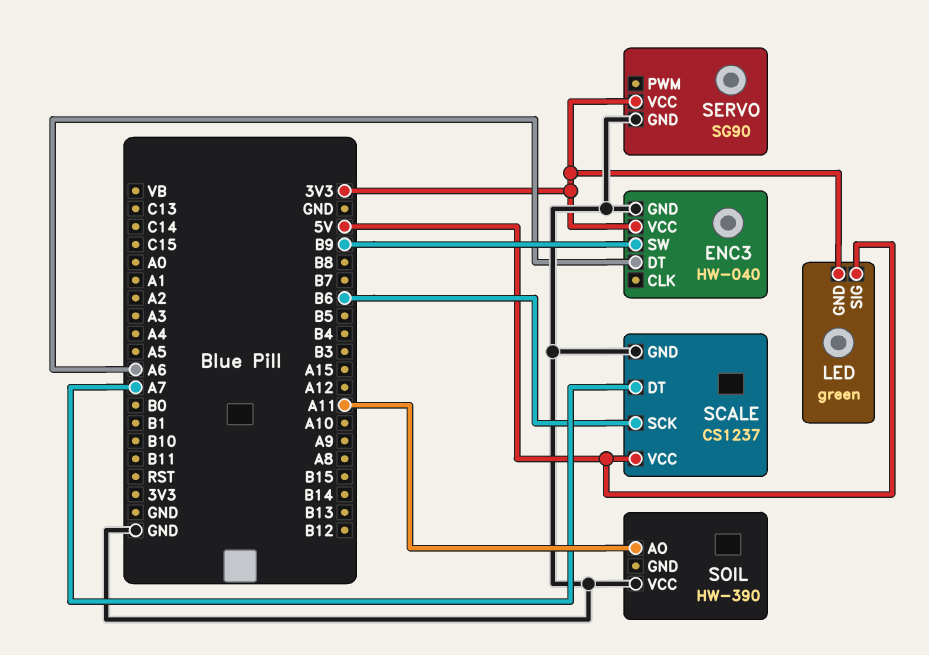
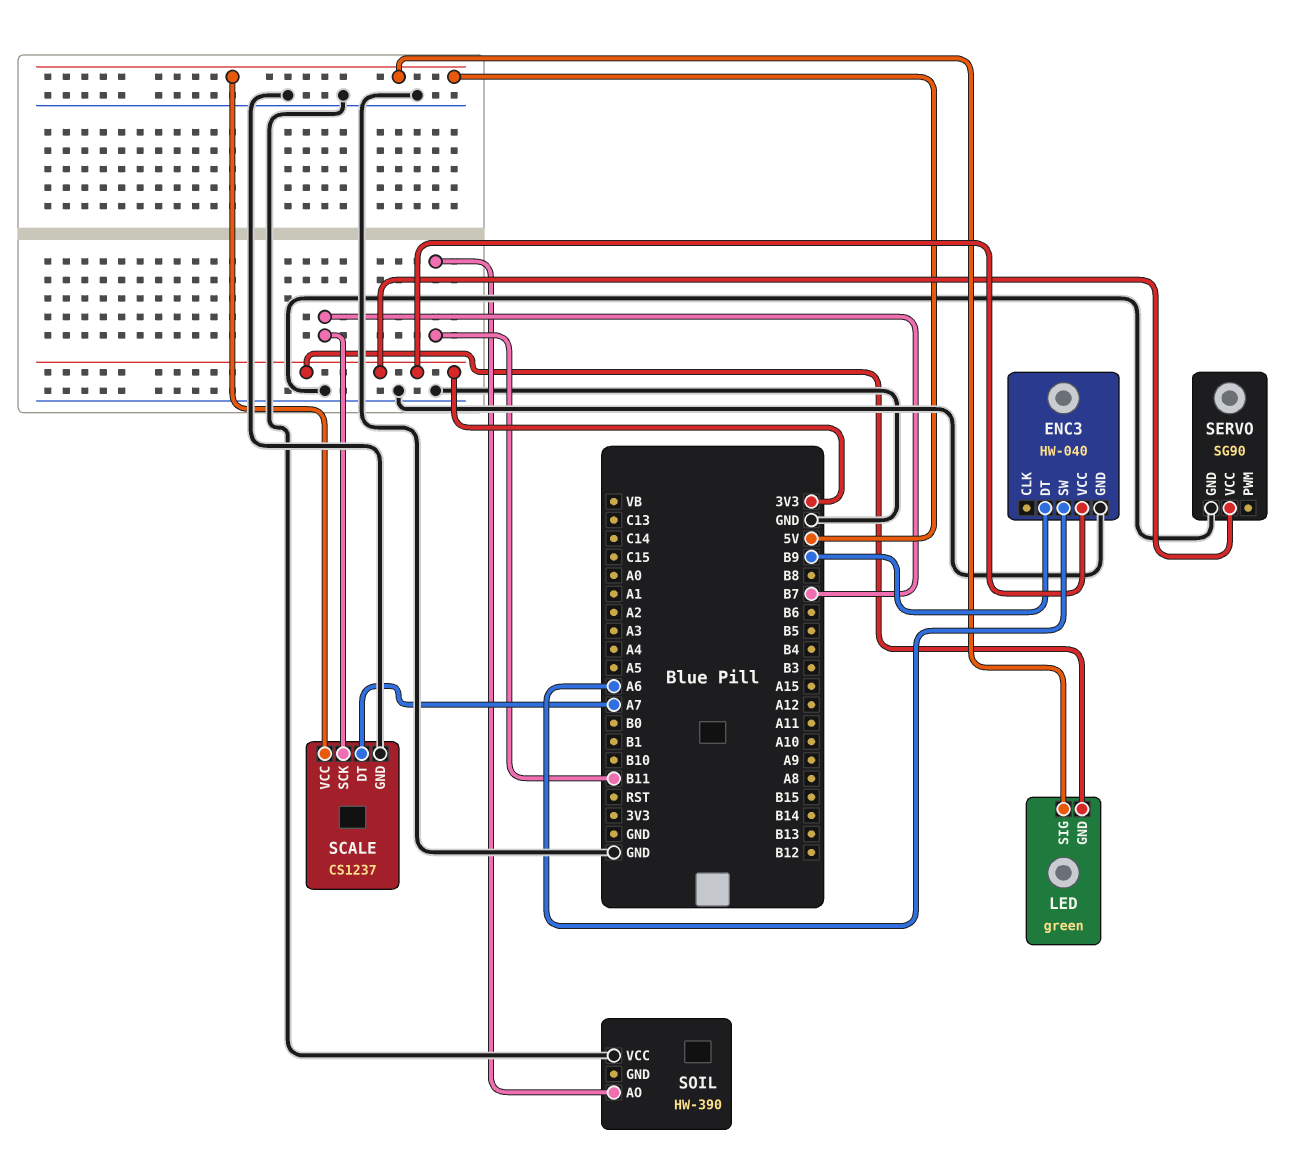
ENC3 pin DT: A6 -> B9
ENC3 pin SW: B9 -> A6
SCALE pin SCK: B6 -> B7
SOIL pin AO: A11 -> B11

